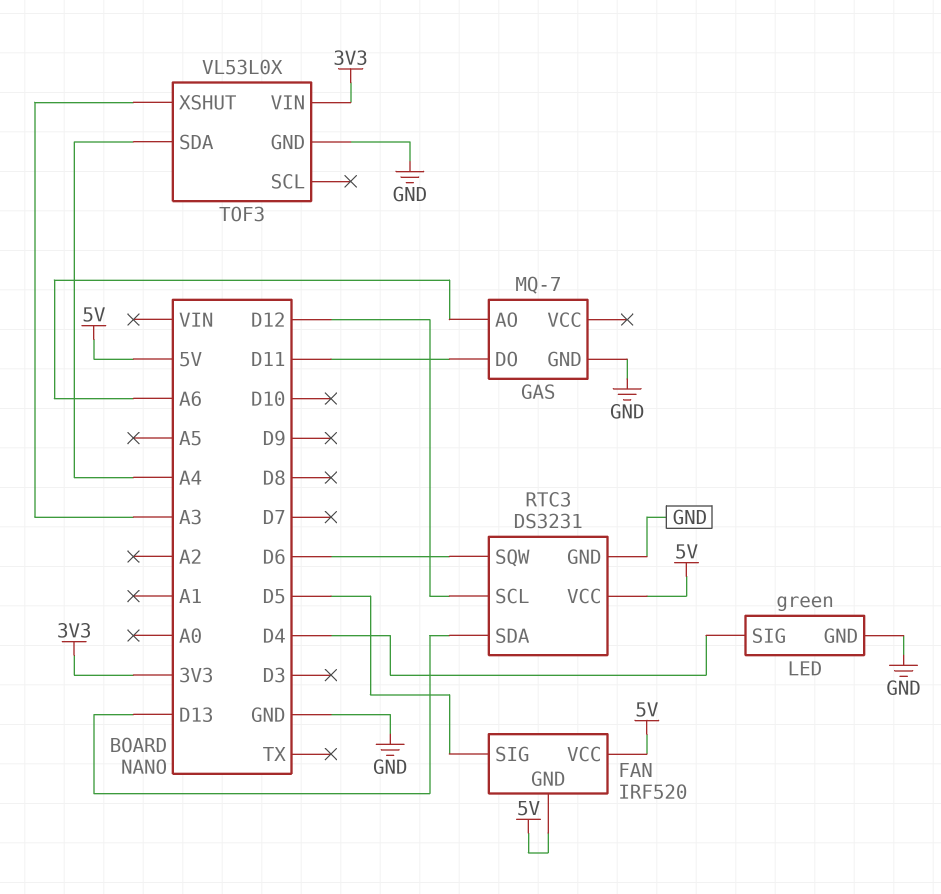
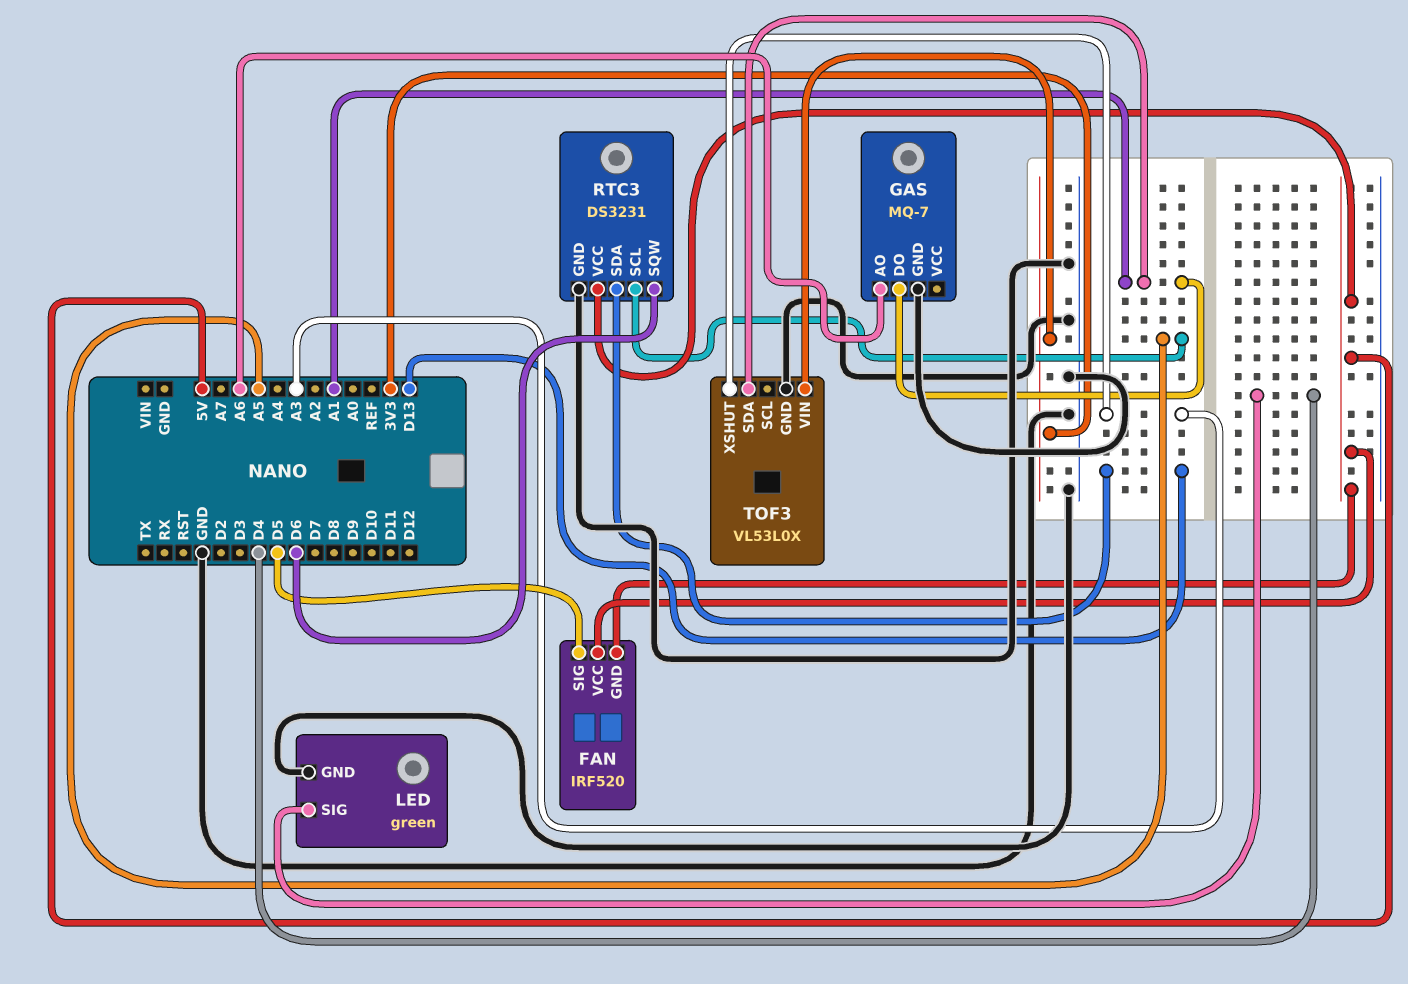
GAS pin DO: D11 -> A1
RTC3 pin SCL: D12 -> A5
TOF3 pin SDA: A4 -> A1

